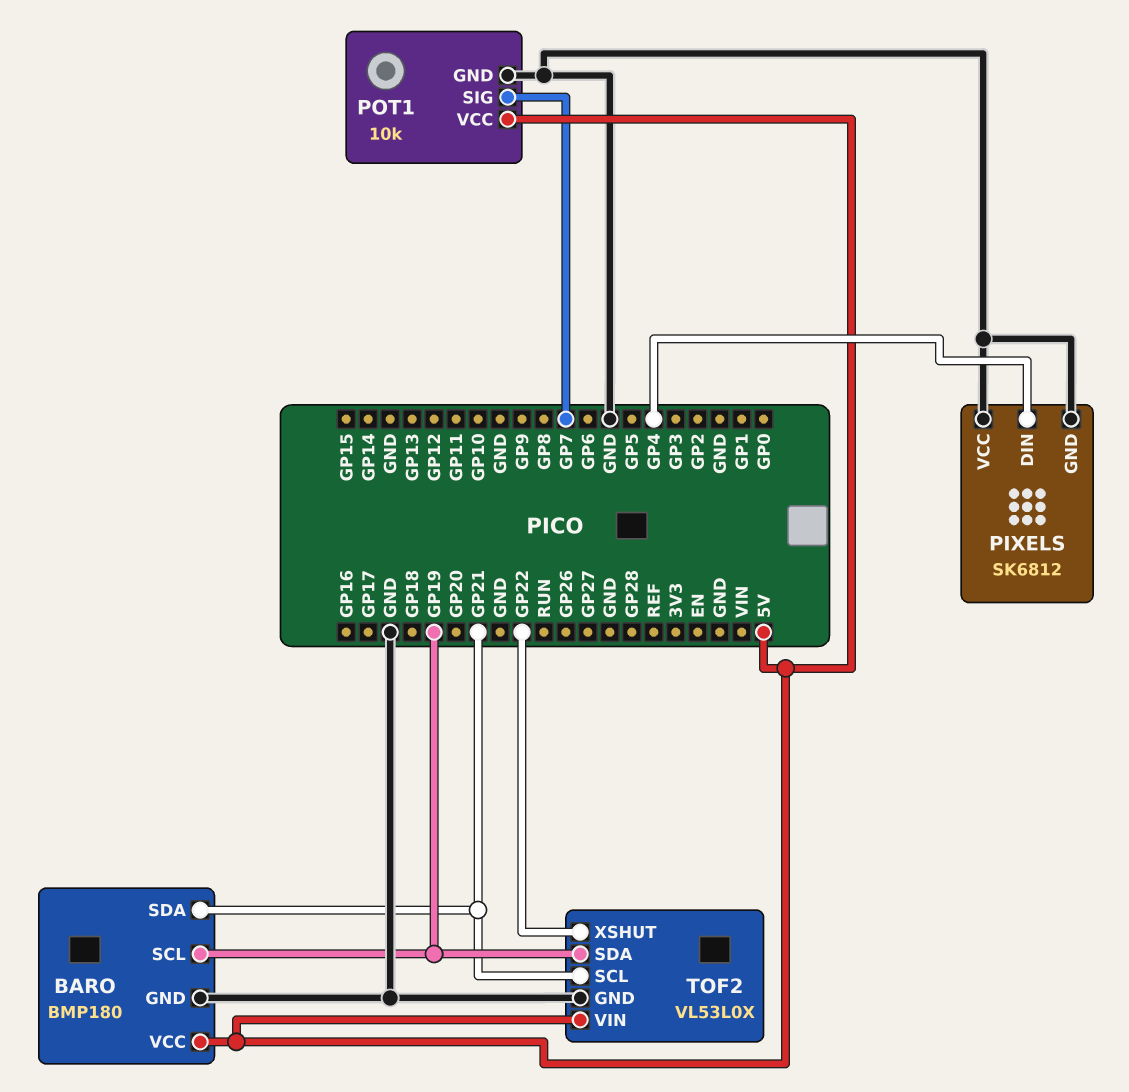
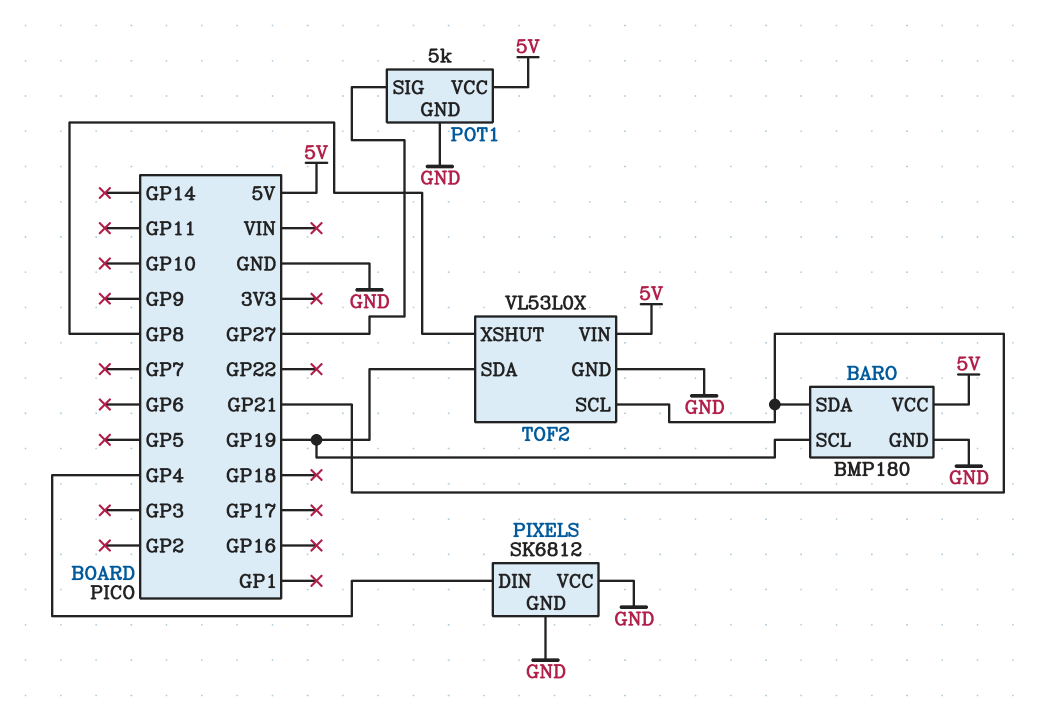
POT1: 10k -> 5k
POT1 pin SIG: GP7 -> GP27
TOF2 pin XSHUT: GP22 -> GP8

